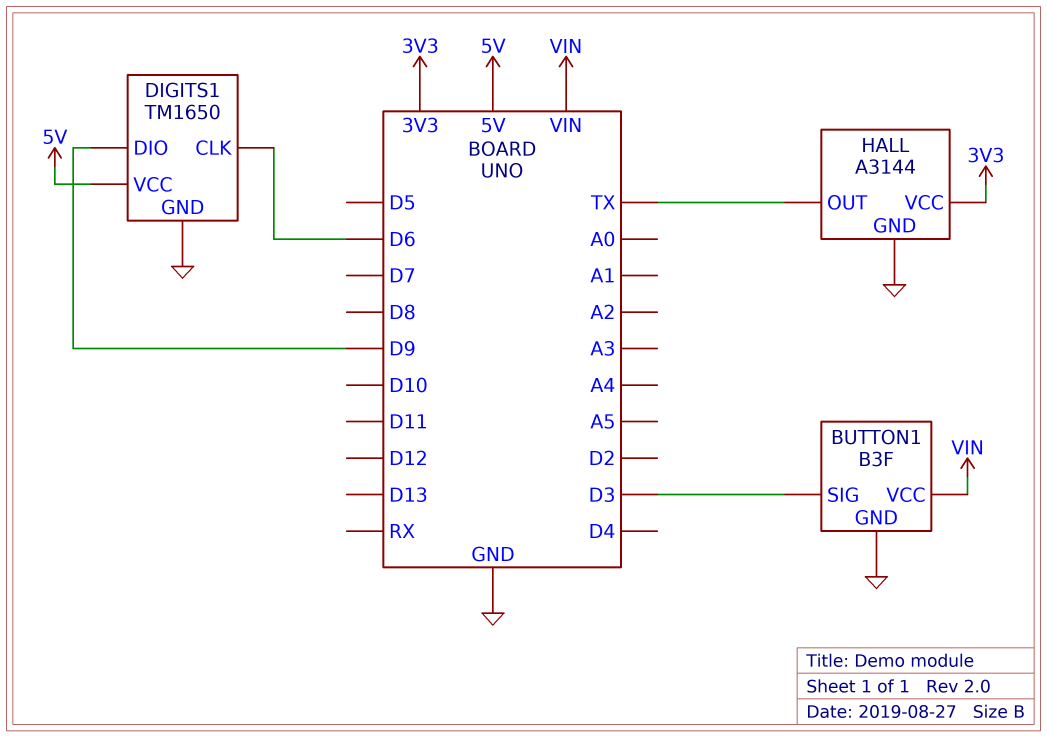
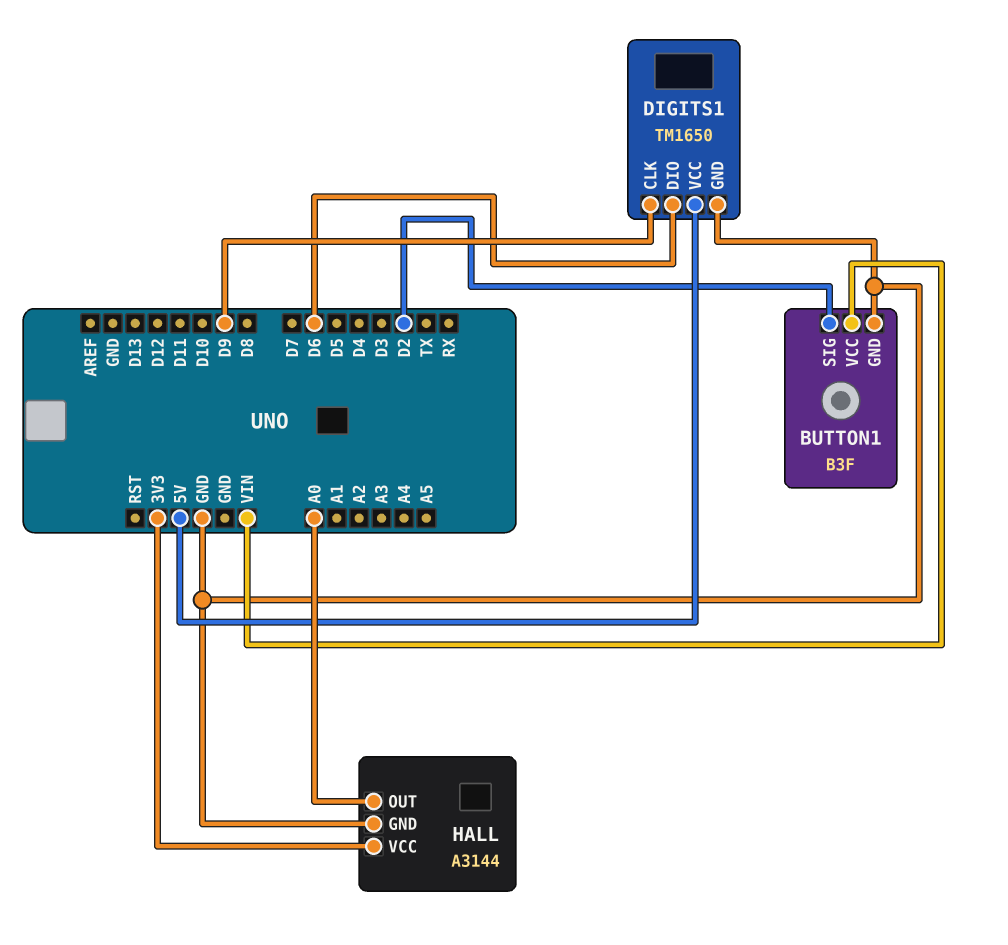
BUTTON1 pin SIG: D3 -> D2
DIGITS1 pin CLK: D6 -> D9
DIGITS1 pin DIO: D9 -> D6
HALL pin OUT: TX -> A0

